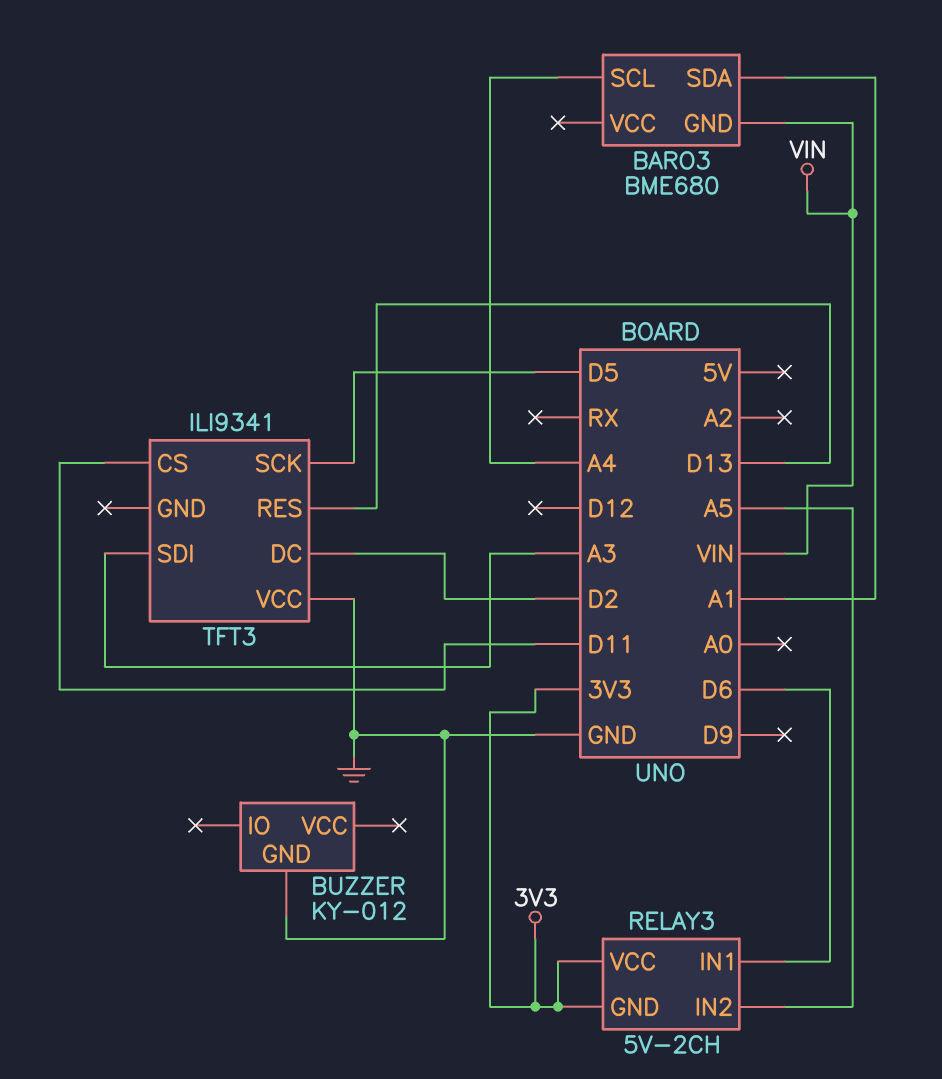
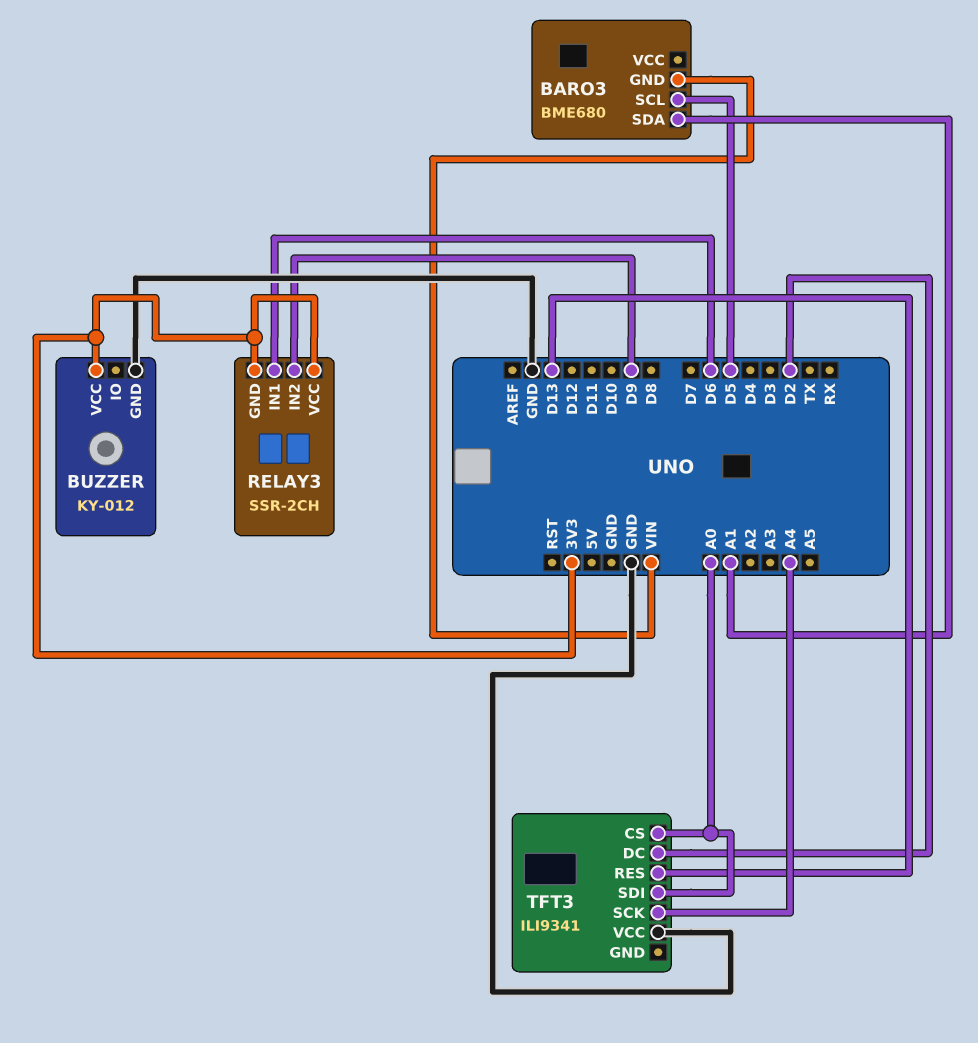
BARO3 pin SCL: A4 -> D5
BUZZER pin VCC: none -> 3V3
RELAY3: 5V-2CH -> SSR-2CH
RELAY3 pin IN2: A5 -> D9
TFT3 pin CS: D11 -> A0
TFT3 pin SCK: D5 -> A4
TFT3 pin SDI: A3 -> A0

